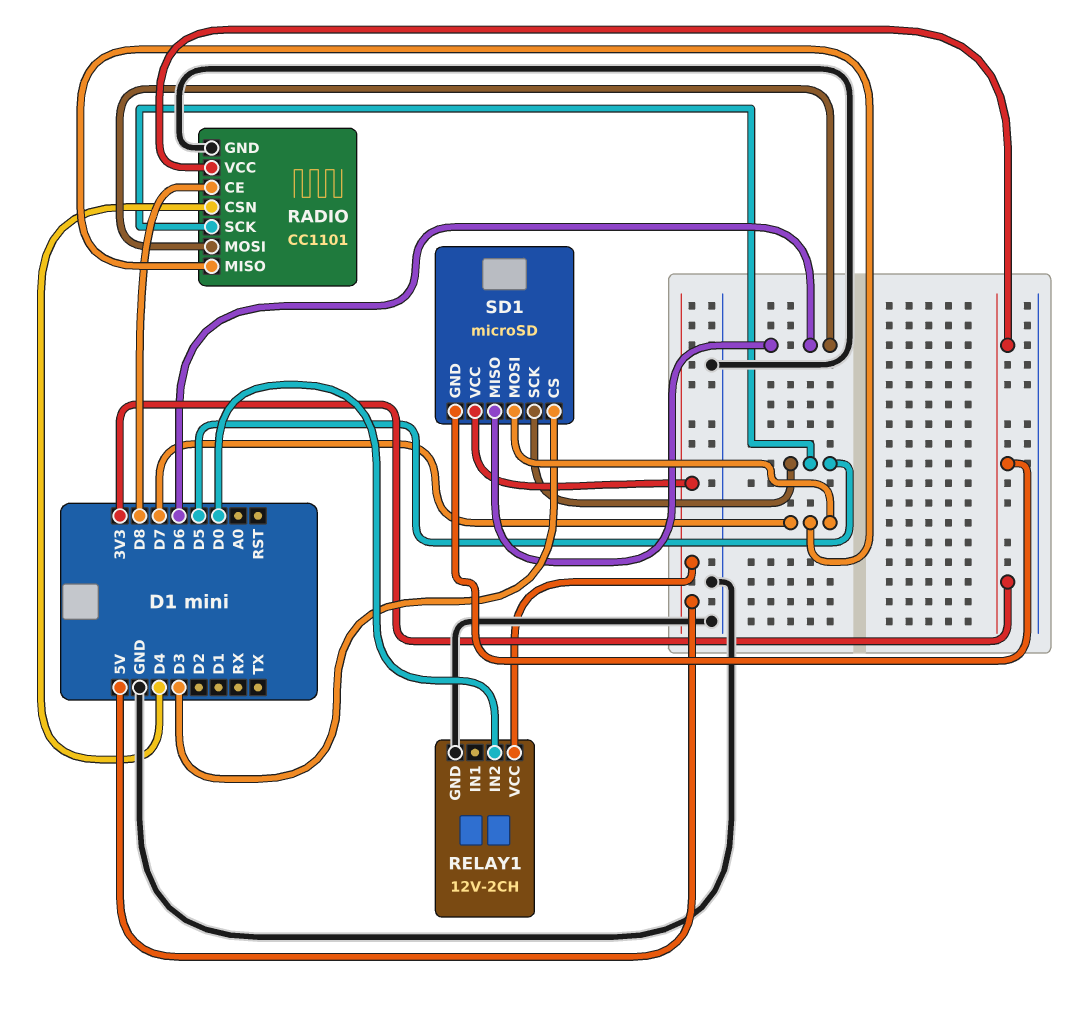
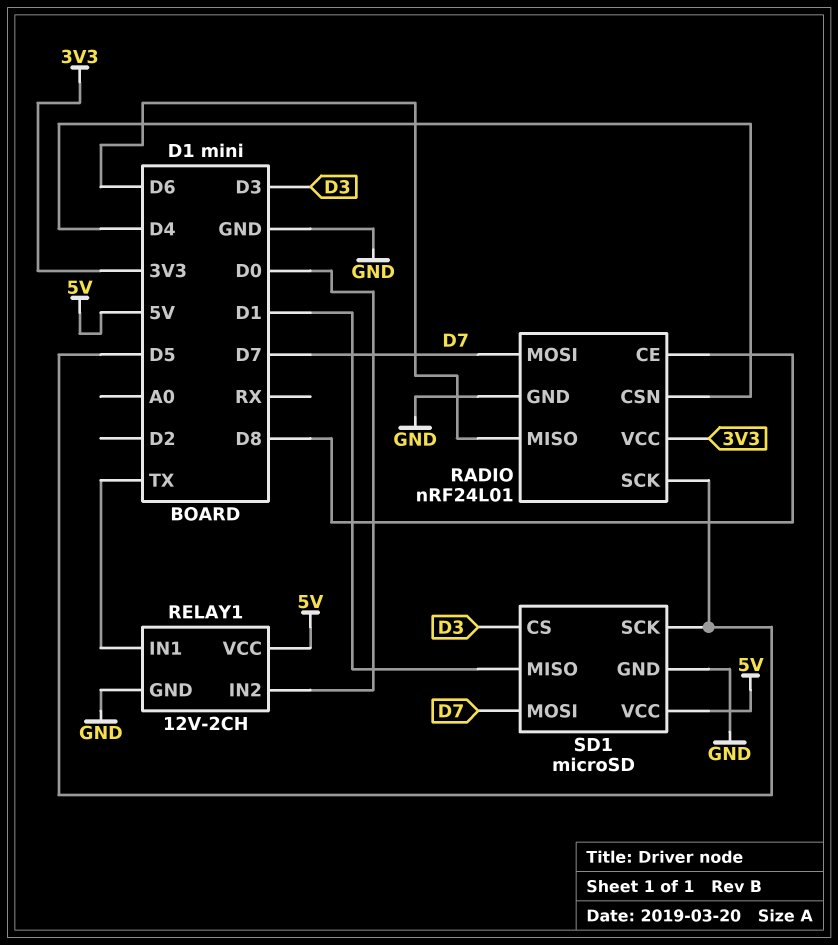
RADIO: CC1101 -> nRF24L01
RADIO pin MISO: D7 -> D6
RADIO pin MOSI: D6 -> D7
RELAY1 pin IN1: none -> TX
SD1 pin GND: 3V3 -> GND
SD1 pin MISO: D6 -> D1

